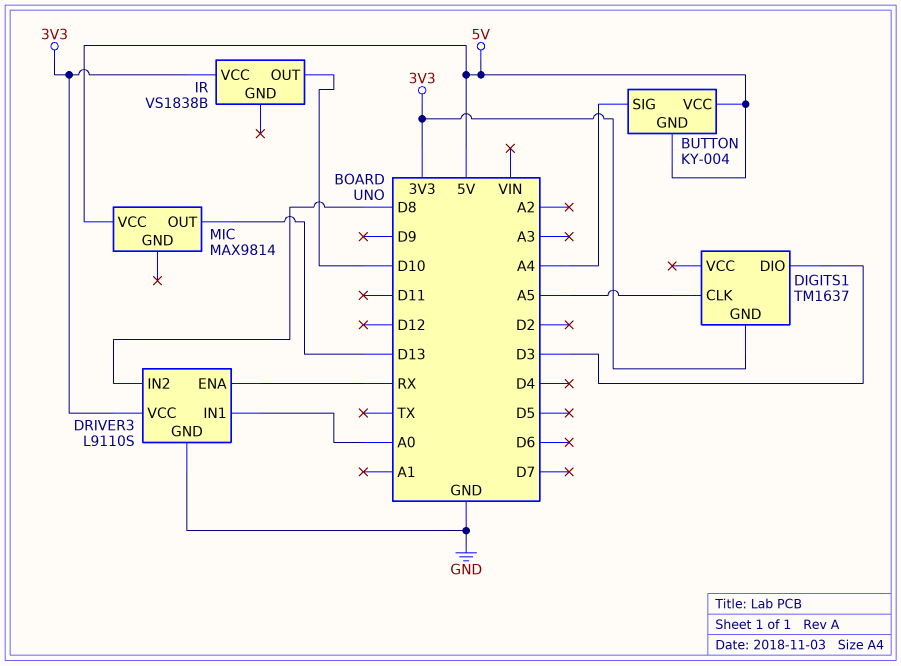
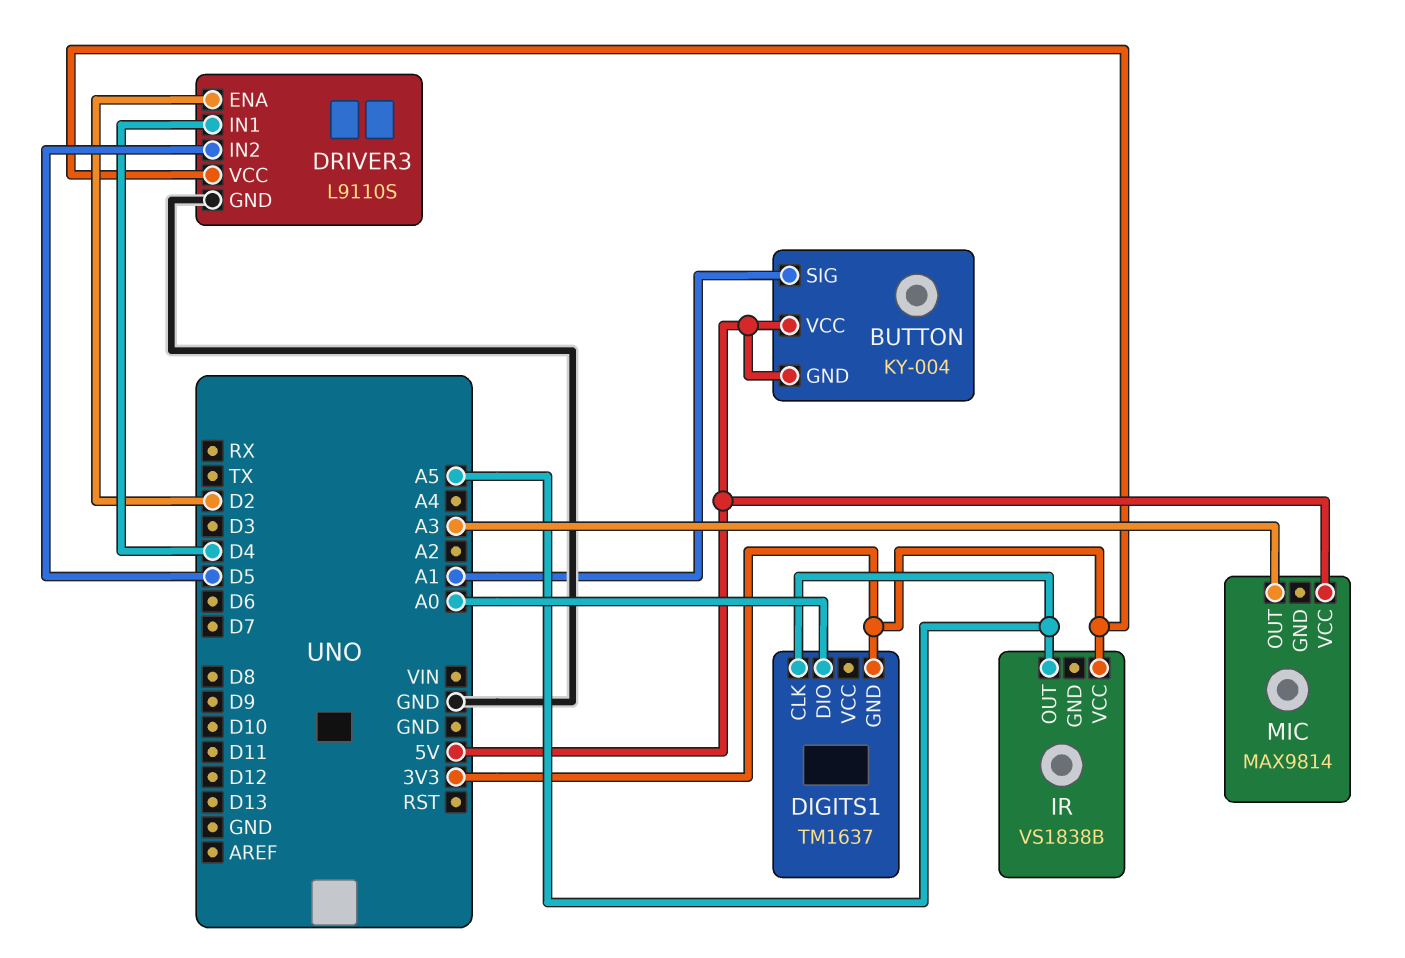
BUTTON pin SIG: A4 -> A1
DIGITS1 pin DIO: D3 -> A0
DRIVER3 pin ENA: RX -> D2
DRIVER3 pin IN1: A0 -> D4
DRIVER3 pin IN2: D8 -> D5
IR pin OUT: D10 -> A5
MIC pin OUT: D13 -> A3

